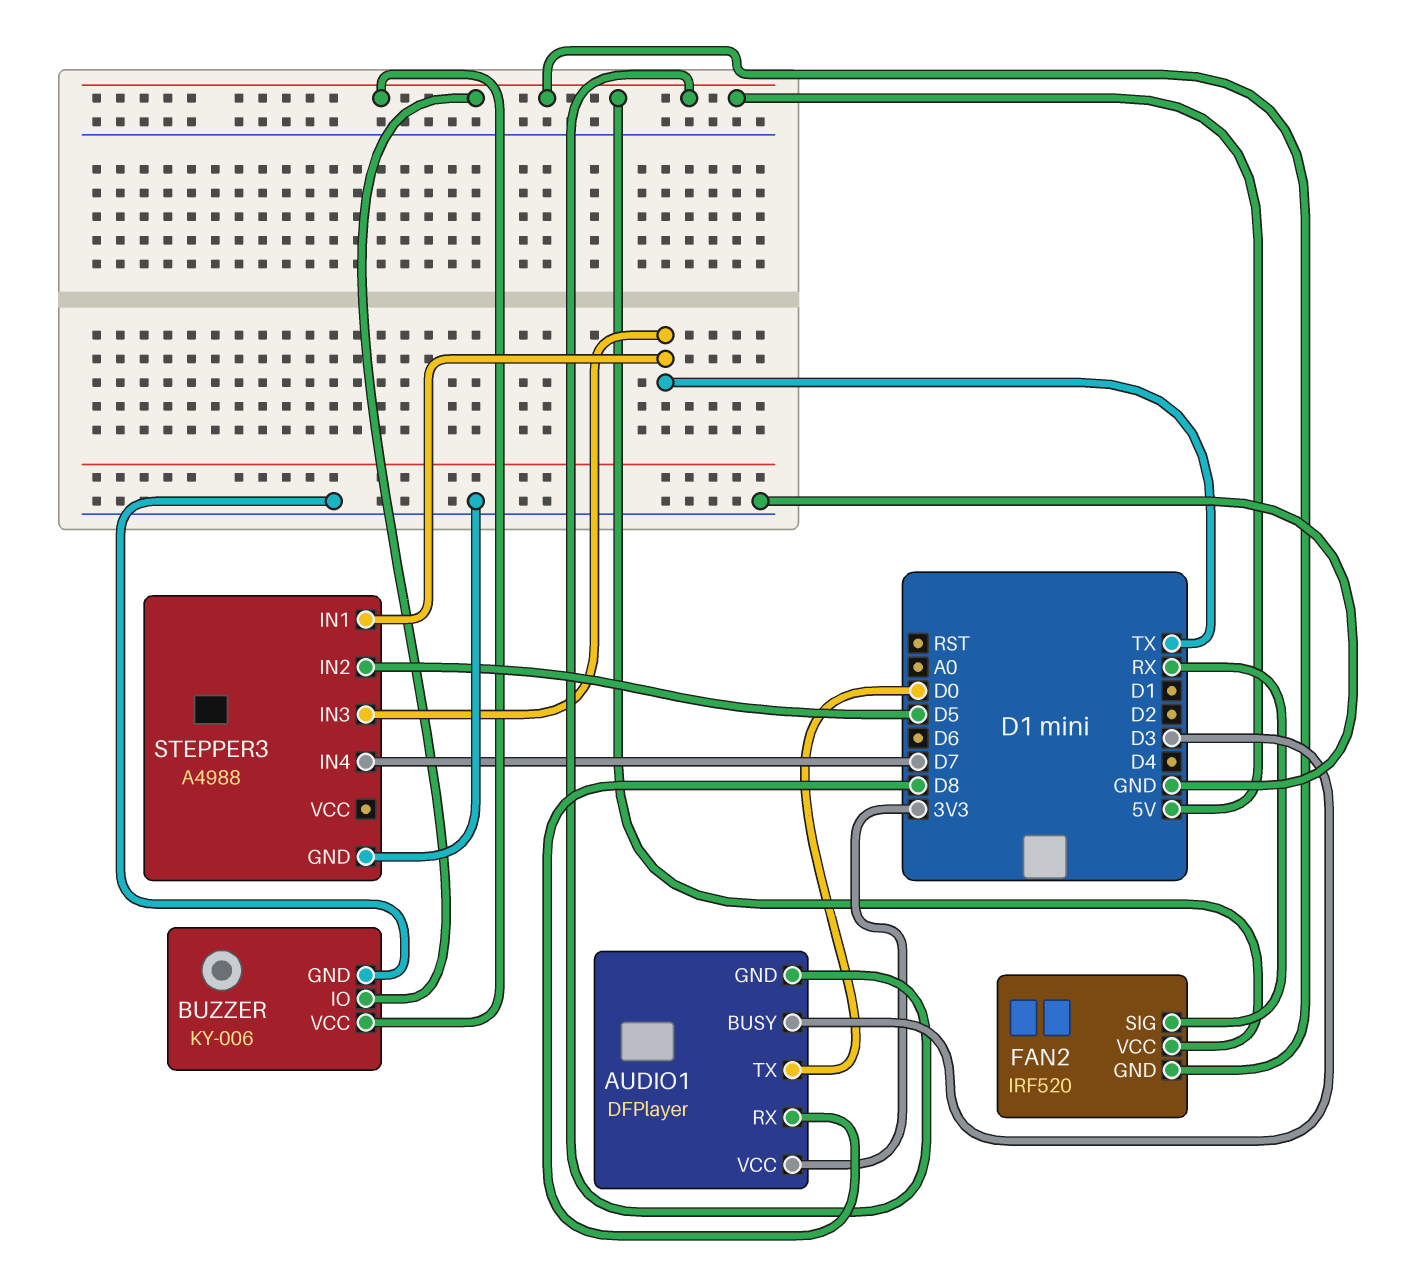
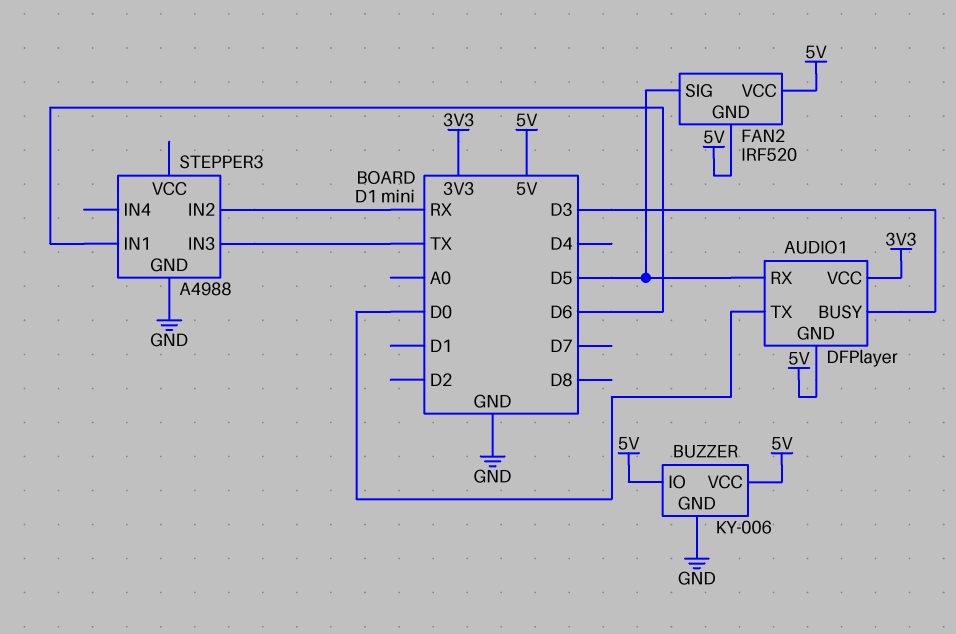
AUDIO1 pin RX: D8 -> D5
FAN2 pin SIG: RX -> D5
STEPPER3 pin IN1: TX -> D6
STEPPER3 pin IN2: D5 -> RX
STEPPER3 pin IN4: D7 -> none

